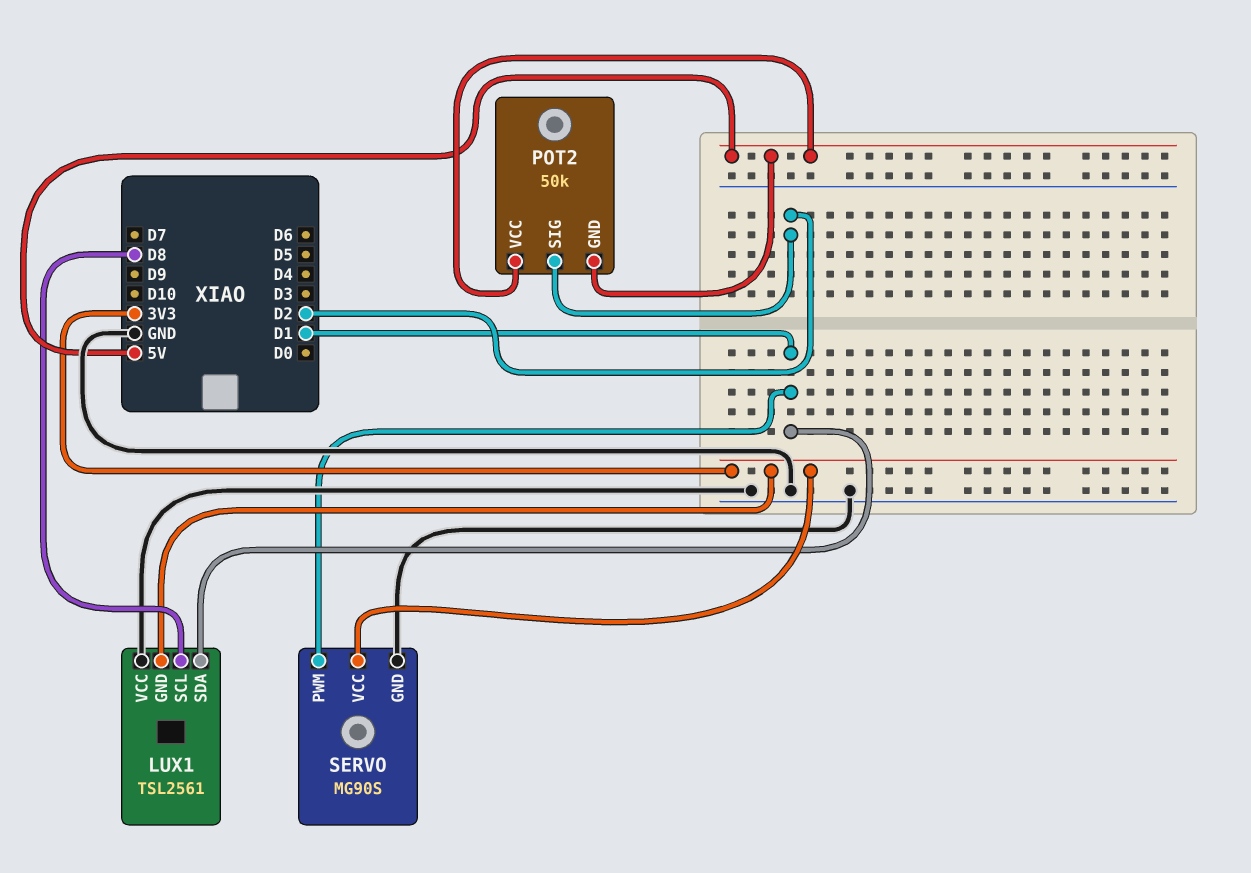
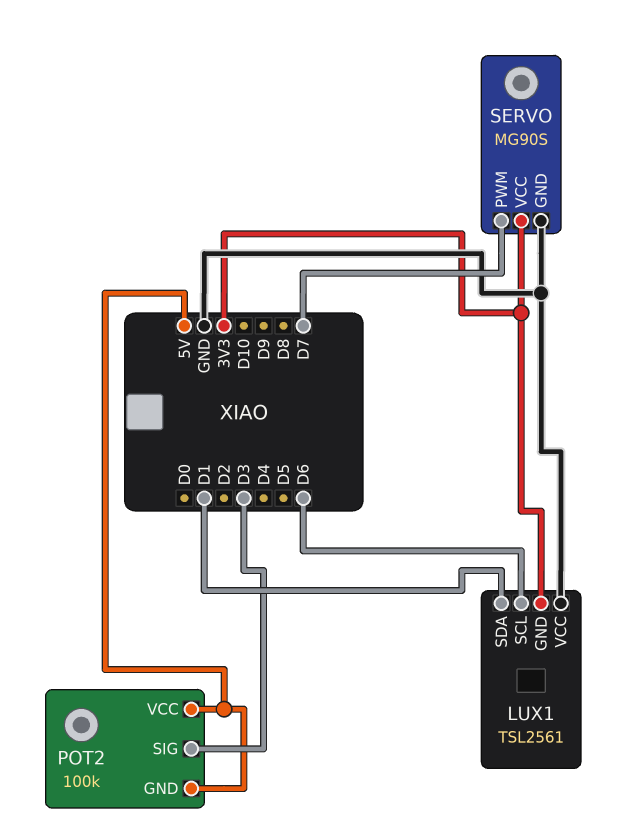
LUX1 pin SCL: D8 -> D6
POT2: 50k -> 100k
POT2 pin SIG: D2 -> D3
SERVO pin PWM: D1 -> D7

